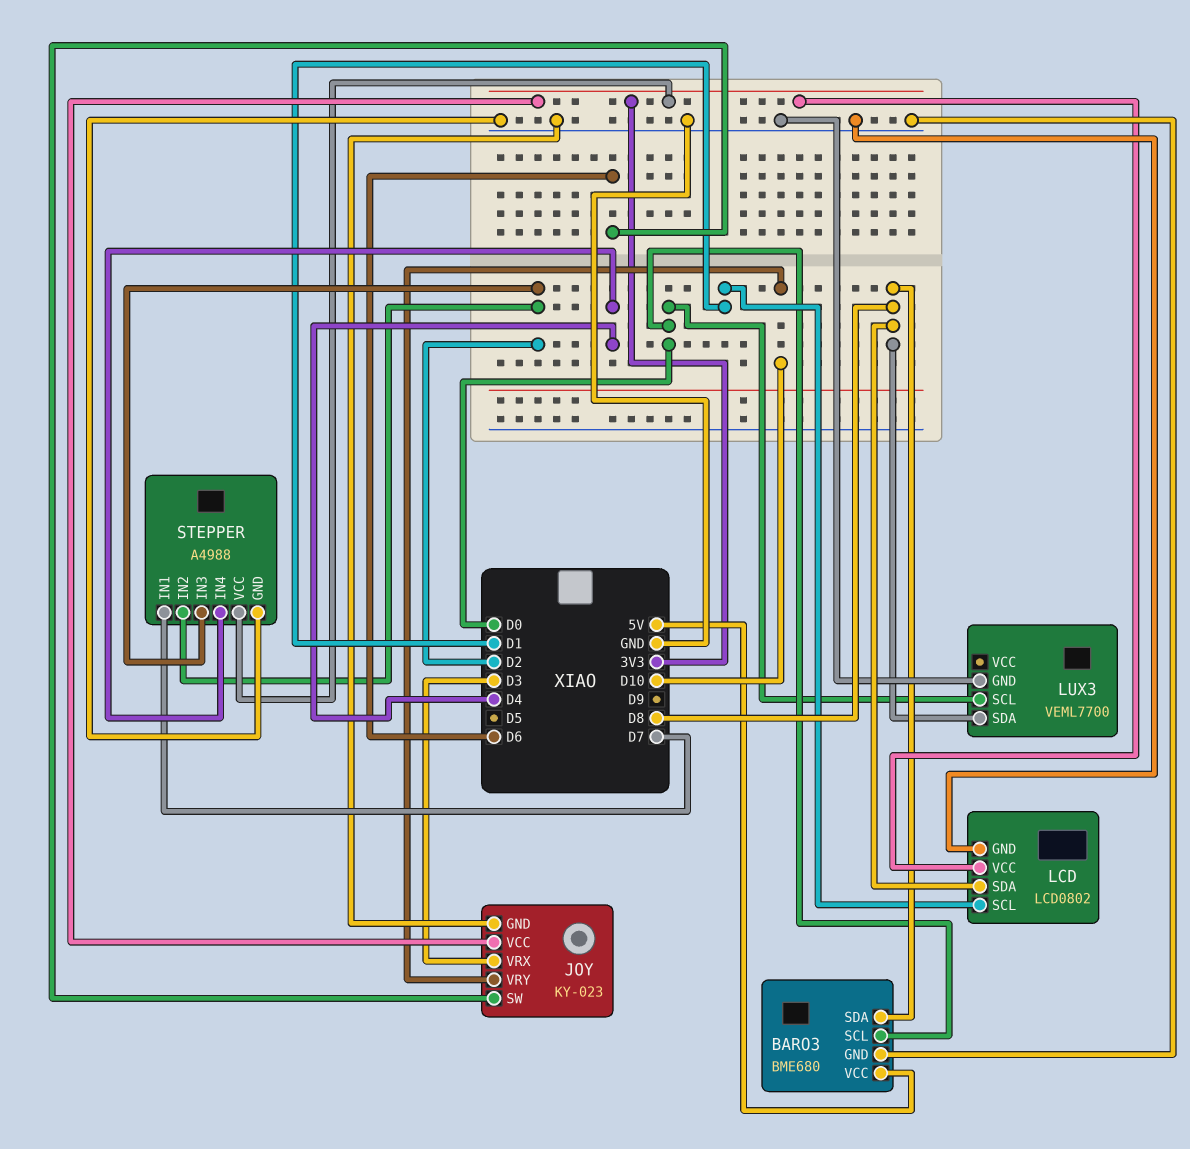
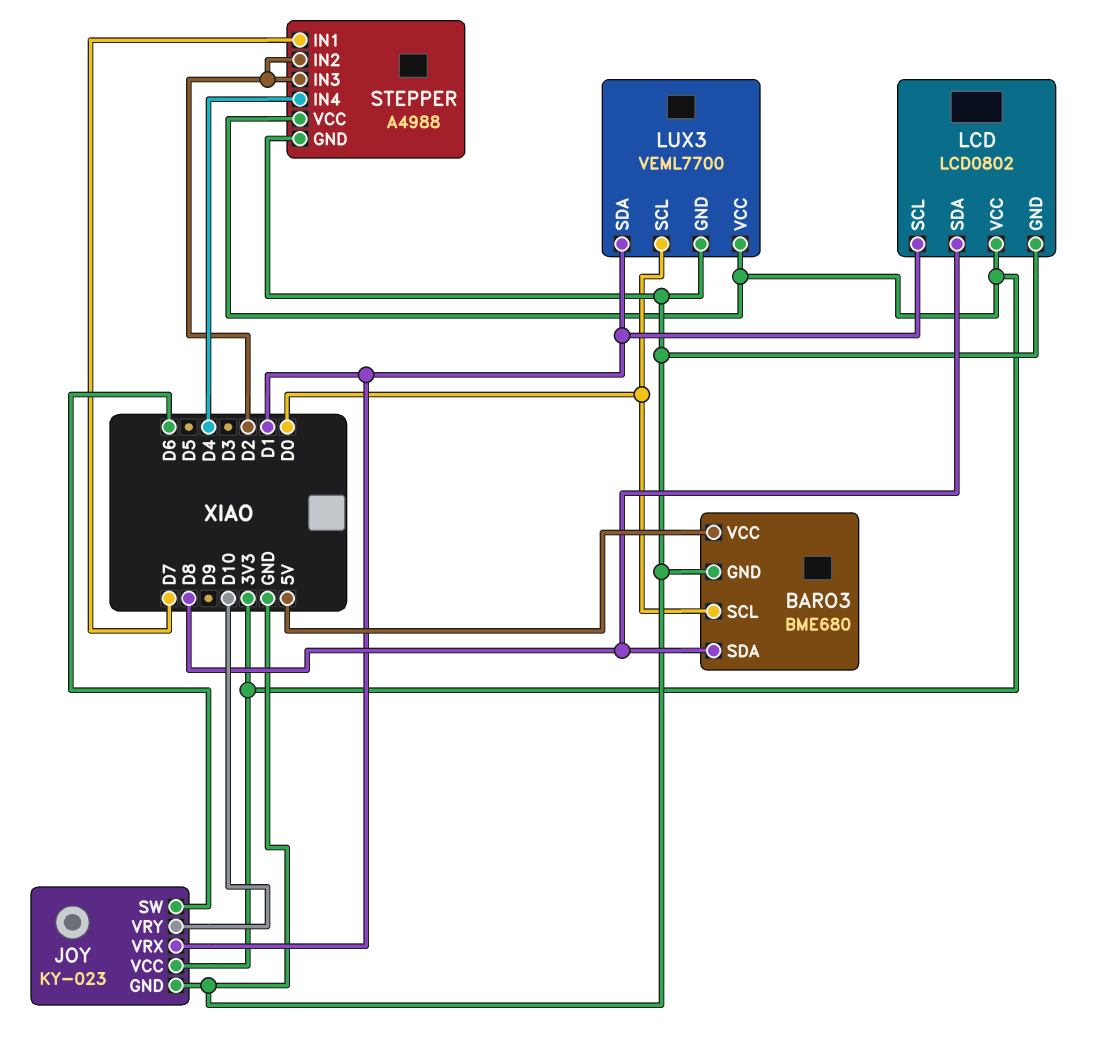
JOY pin VRX: D3 -> D1
LUX3 pin SDA: D8 -> D1
LUX3 pin VCC: none -> 3V3

